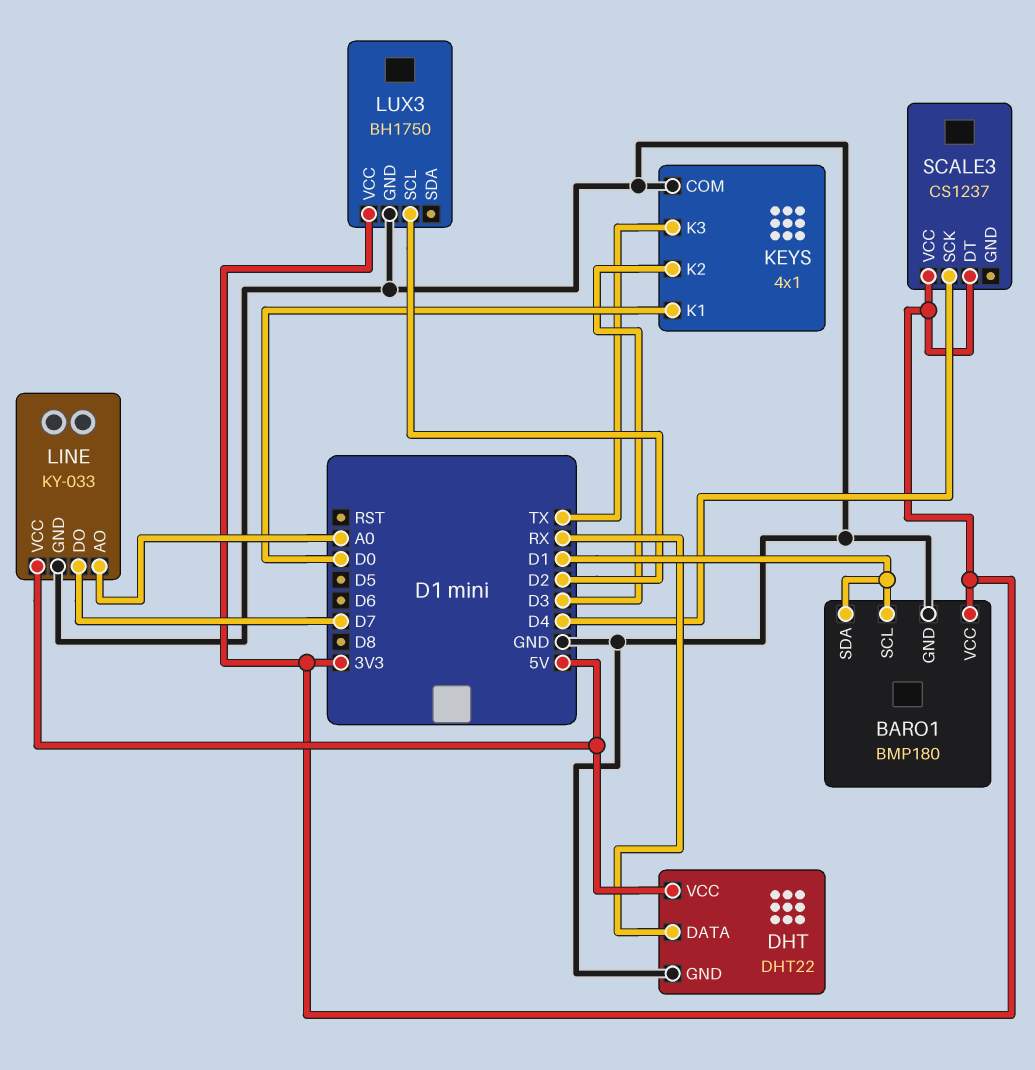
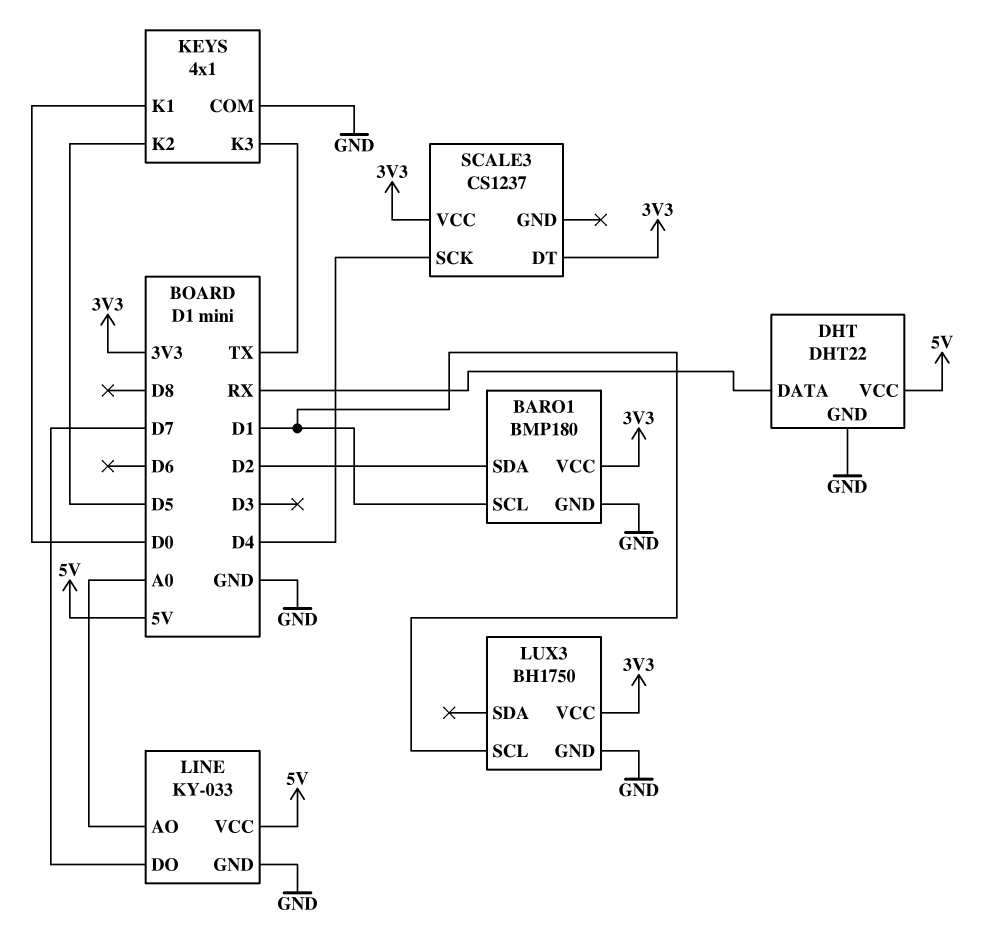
BARO1 pin SDA: D1 -> D2
KEYS pin K2: D3 -> D5
LUX3 pin SCL: D2 -> D1

